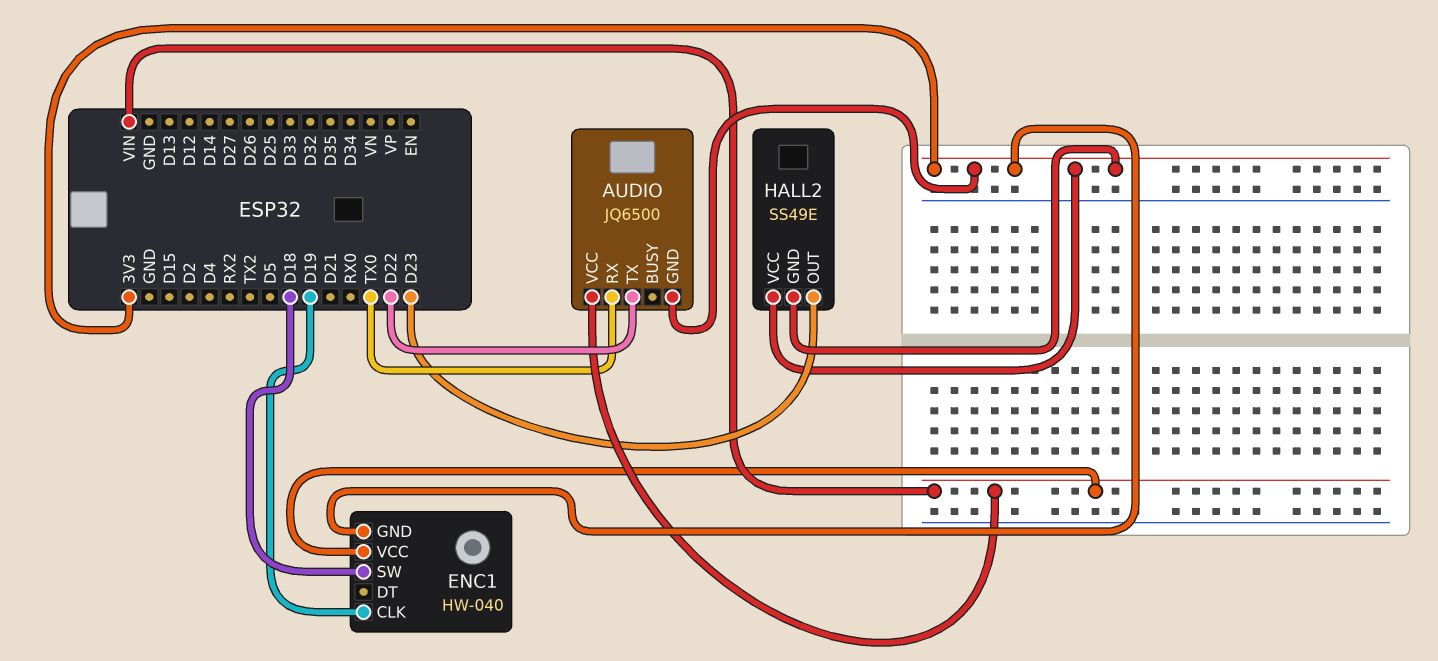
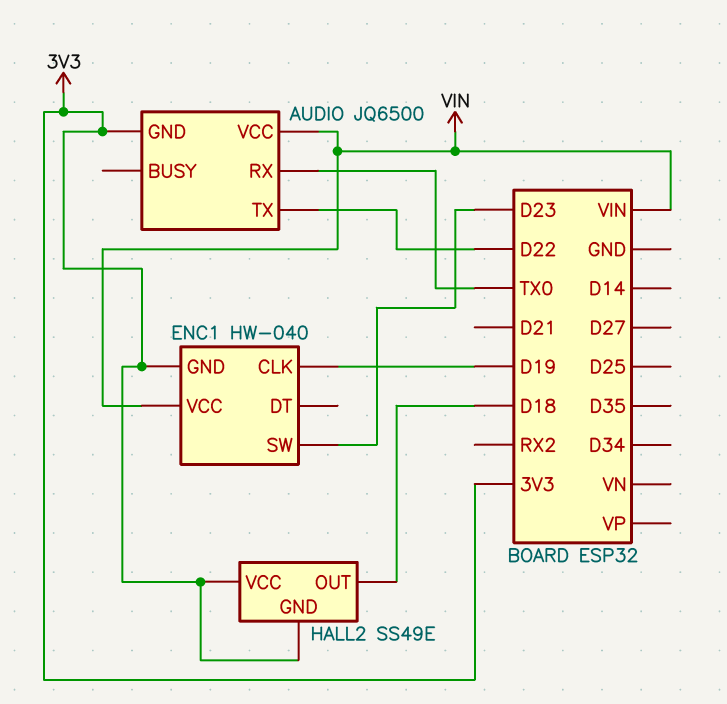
ENC1 pin SW: D18 -> D23
HALL2 pin OUT: D23 -> D18

